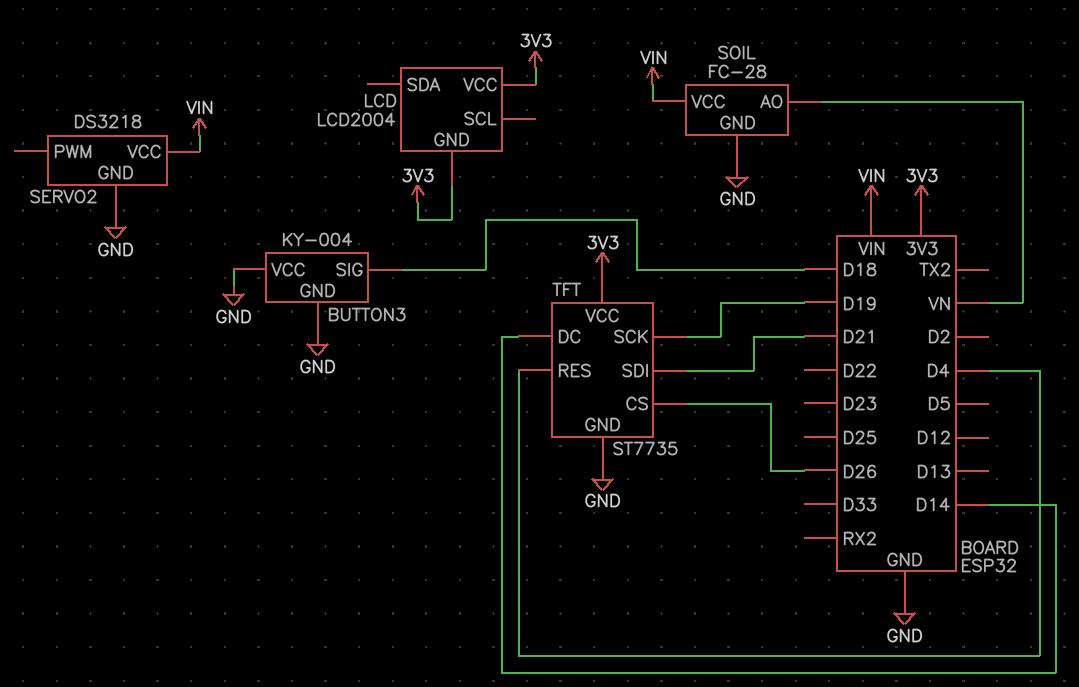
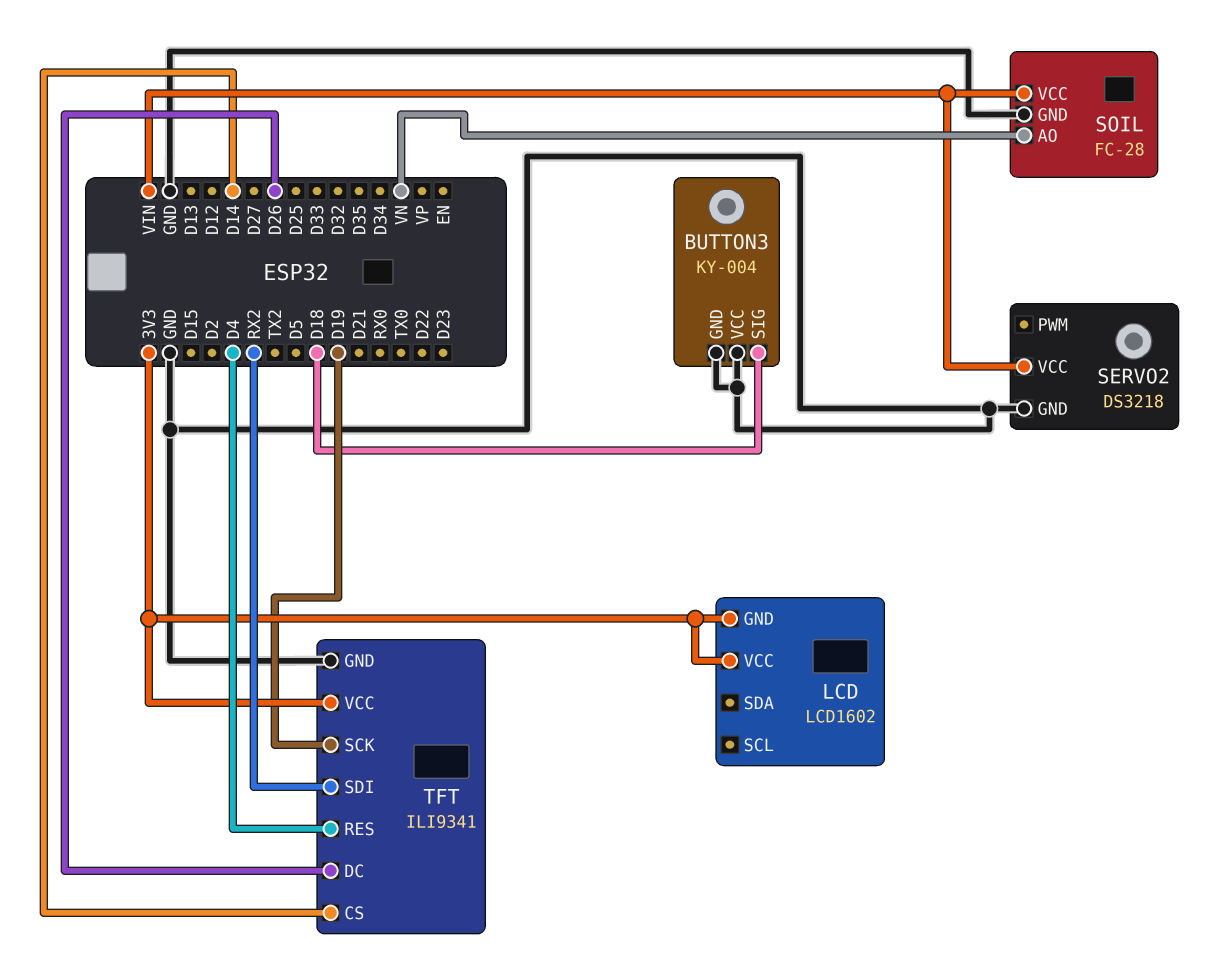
LCD: LCD2004 -> LCD1602
TFT: ST7735 -> ILI9341
TFT pin CS: D26 -> D14
TFT pin DC: D14 -> D26
TFT pin SDI: D21 -> RX2

